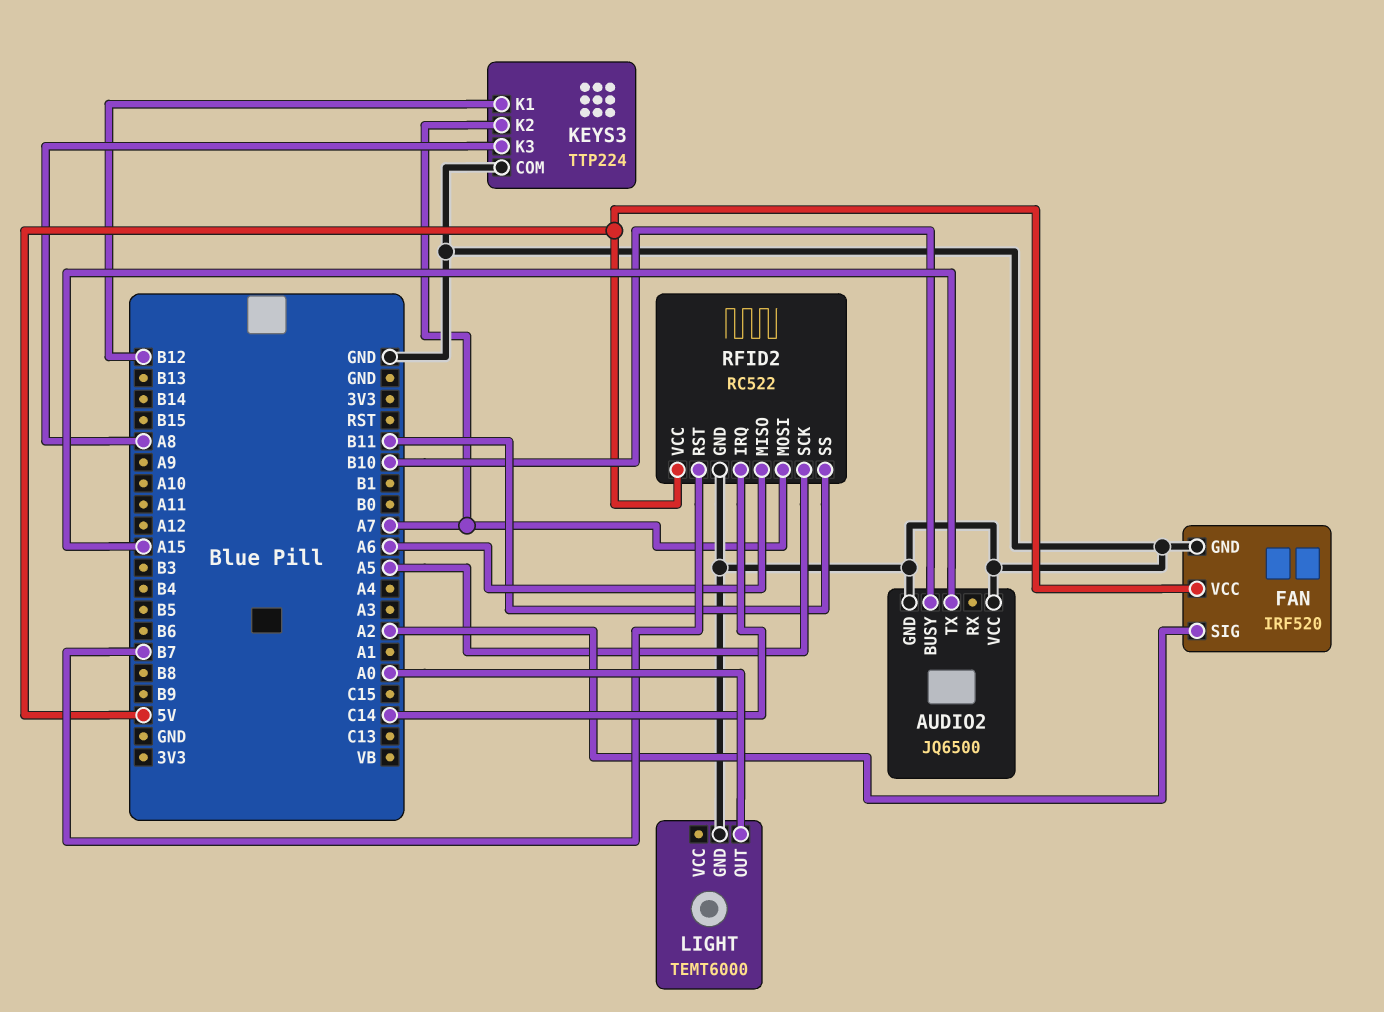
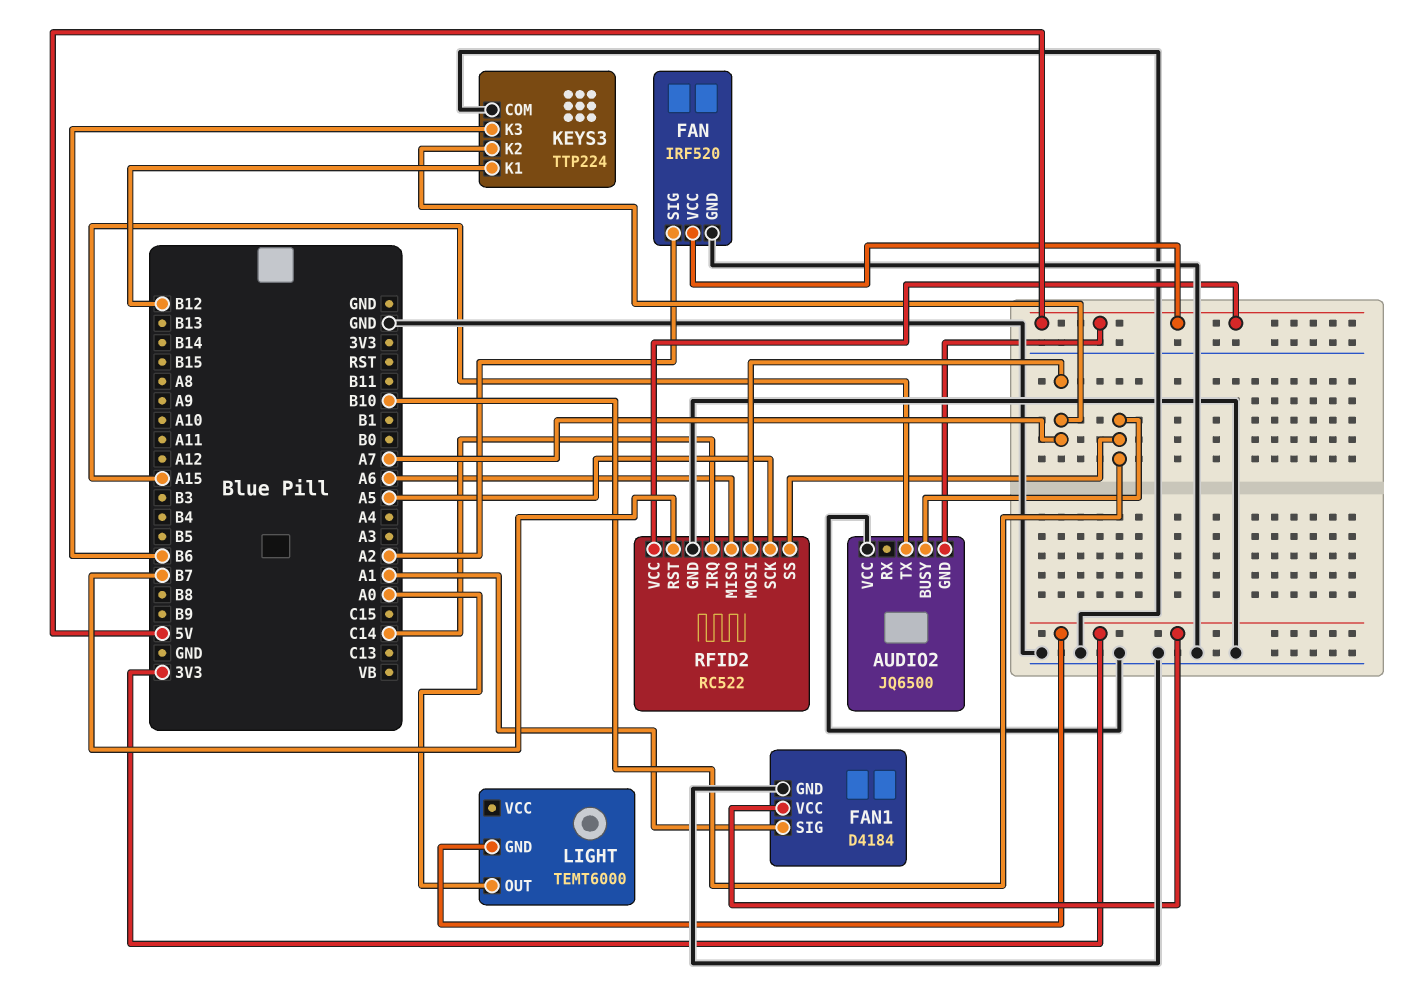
AUDIO2 pin GND: GND -> 5V
FAN1: none -> D4184
FAN1 pin GND: none -> GND
FAN1 pin SIG: none -> A1
FAN1 pin VCC: none -> 3V3
KEYS3 pin K3: A8 -> B6
LIGHT pin GND: GND -> 3V3
RFID2 pin SS: B11 -> B10

